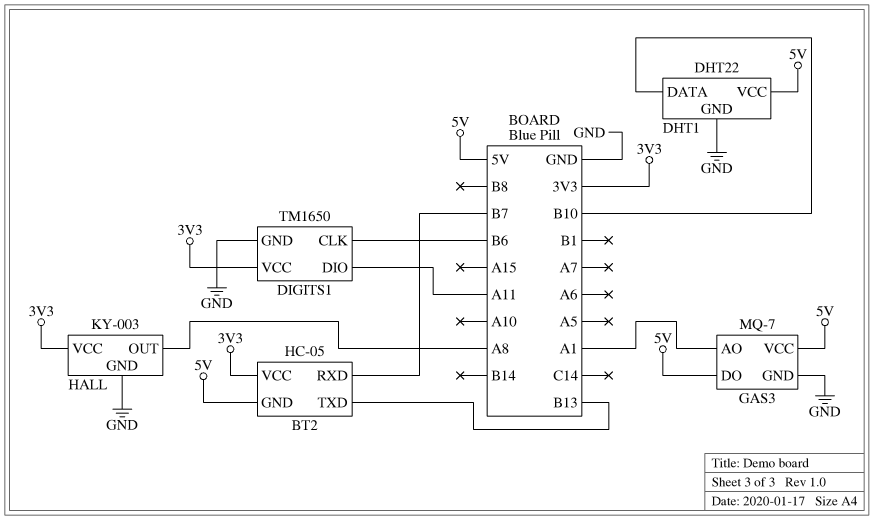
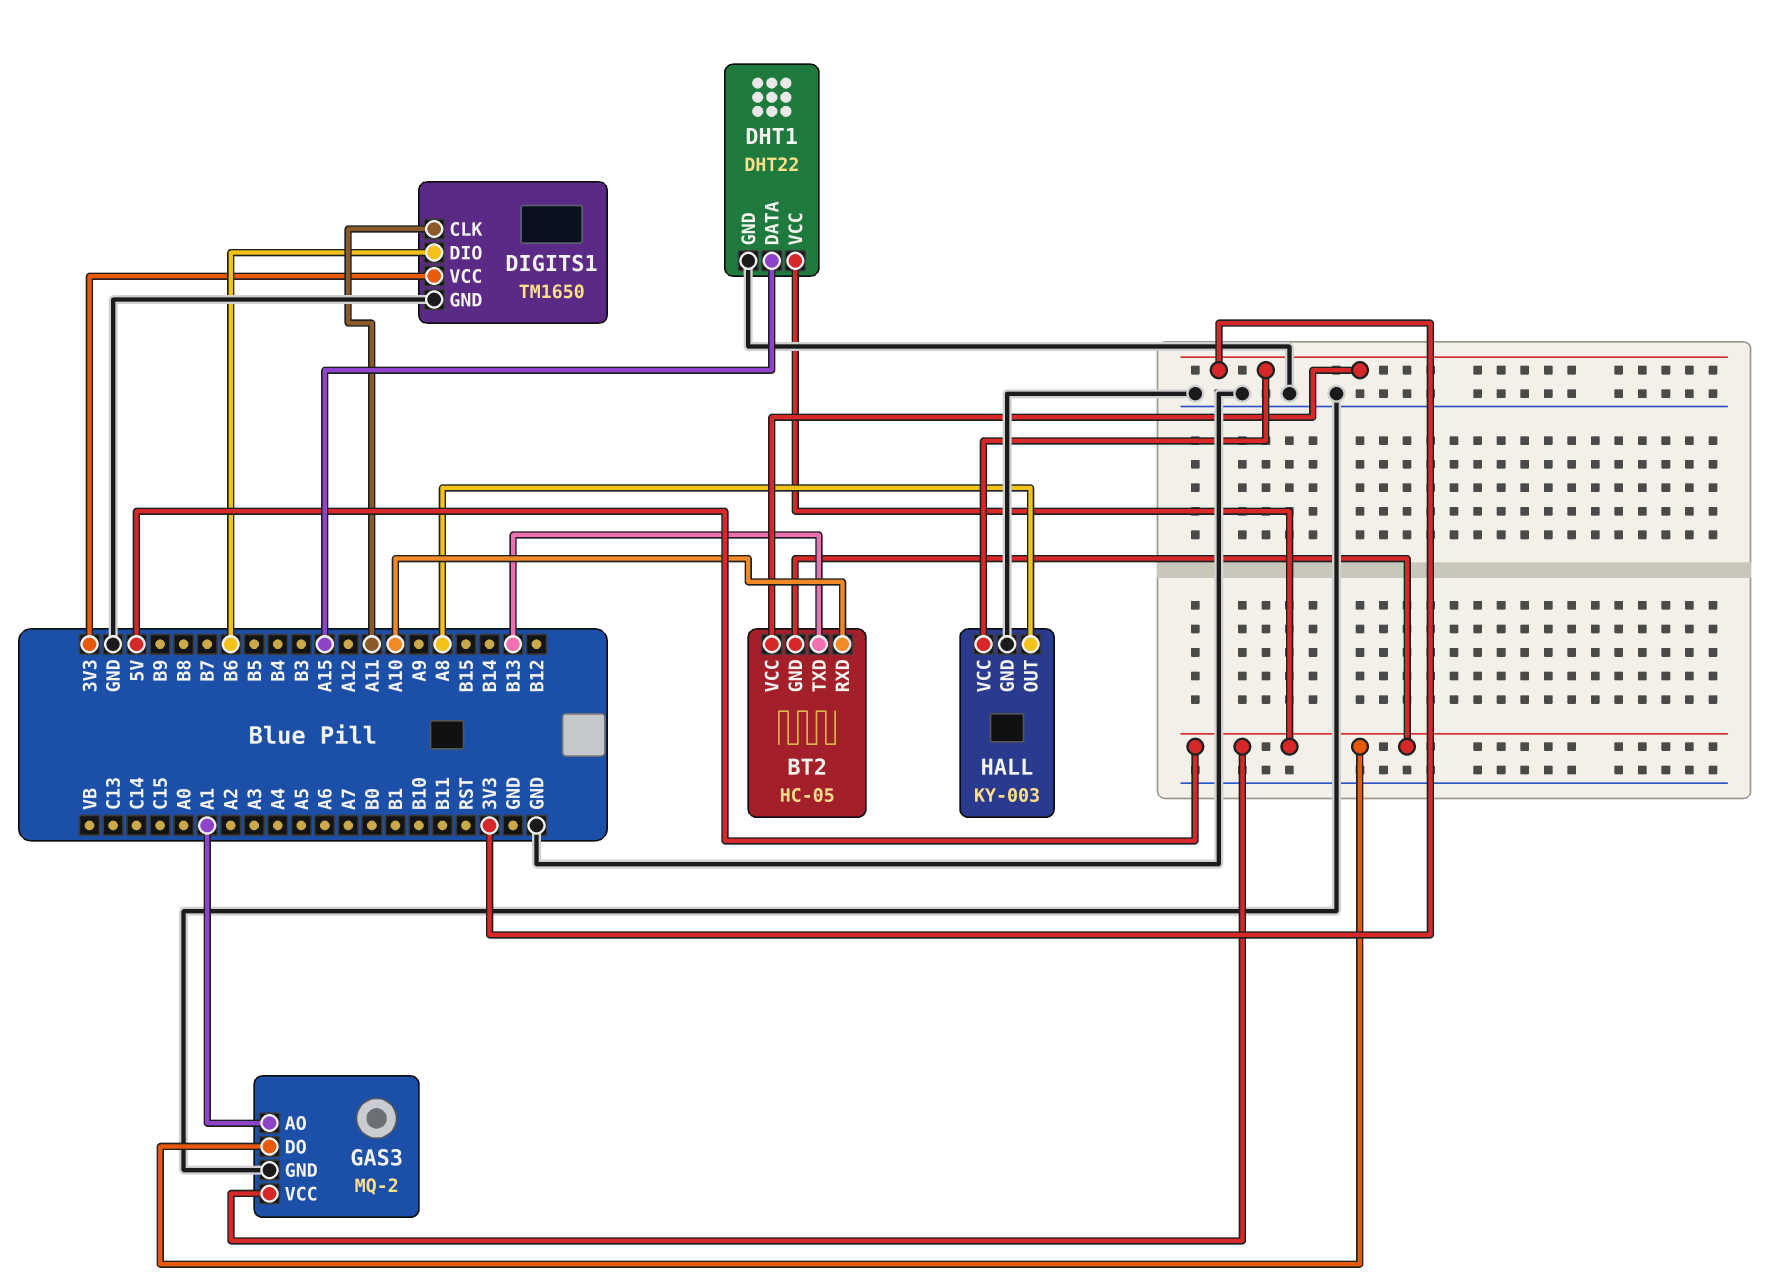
BT2 pin RXD: B7 -> A10
DHT1 pin DATA: B10 -> A15
DIGITS1 pin CLK: B6 -> A11
DIGITS1 pin DIO: A11 -> B6
GAS3: MQ-7 -> MQ-2

